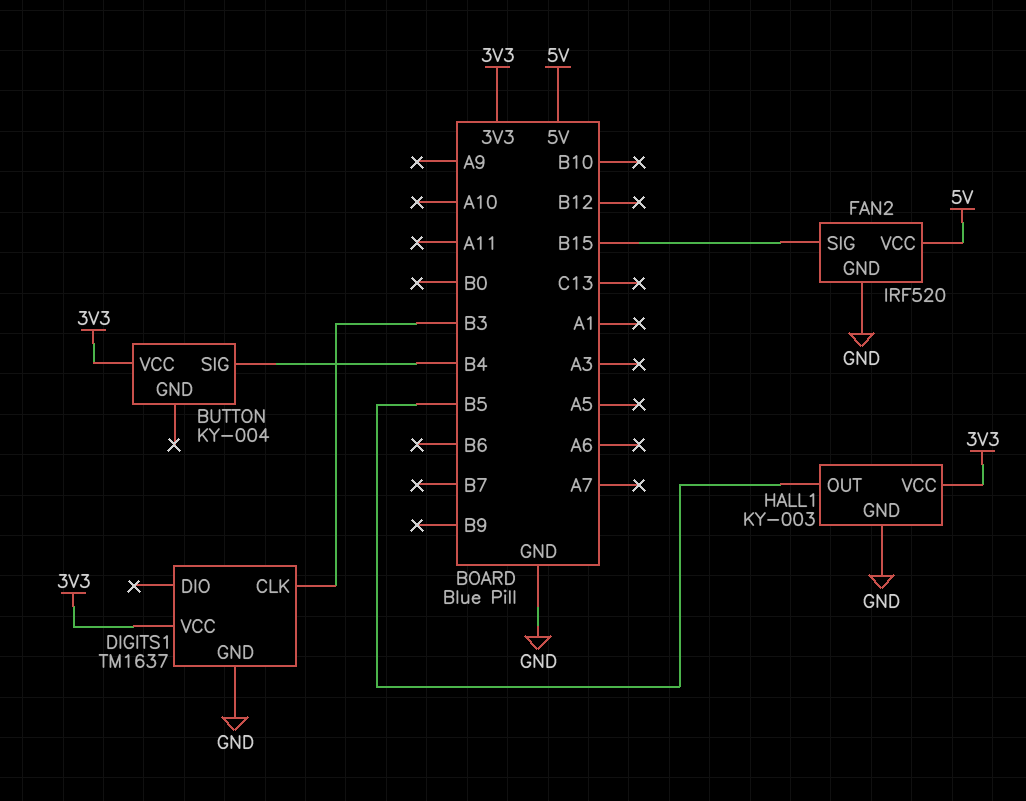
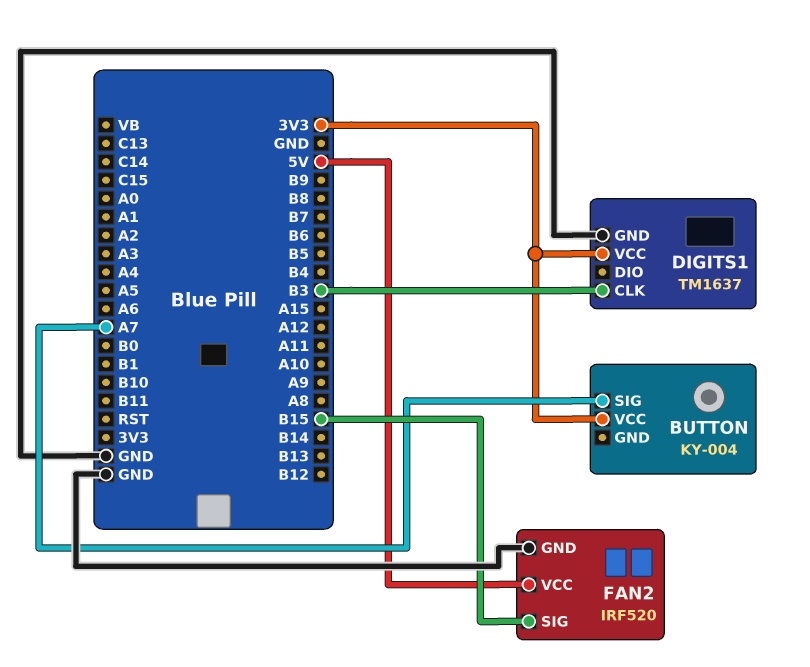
BUTTON pin SIG: B4 -> A7
HALL1: KY-003 -> none
HALL1 pin GND: GND -> none
HALL1 pin OUT: B5 -> none
HALL1 pin VCC: 3V3 -> none

